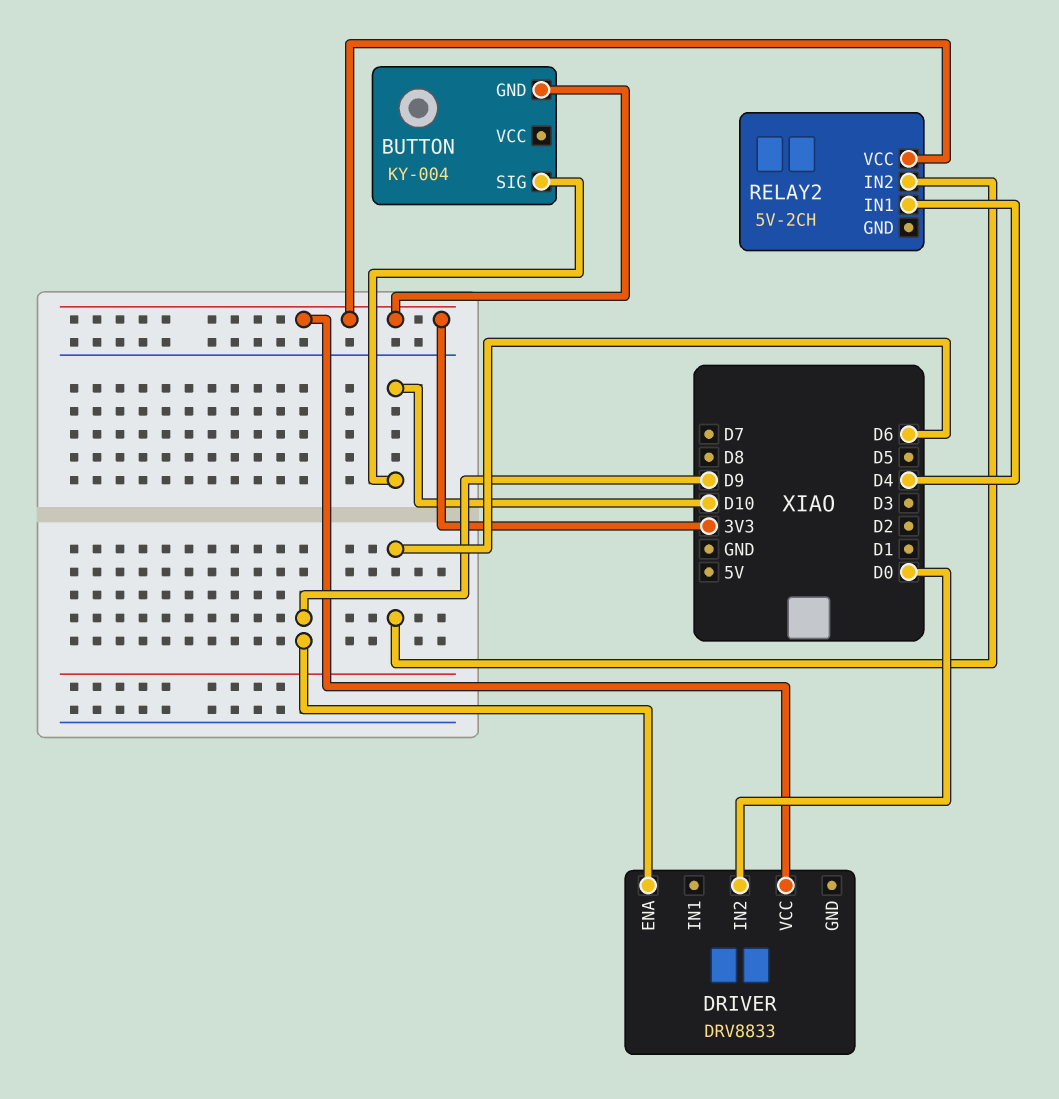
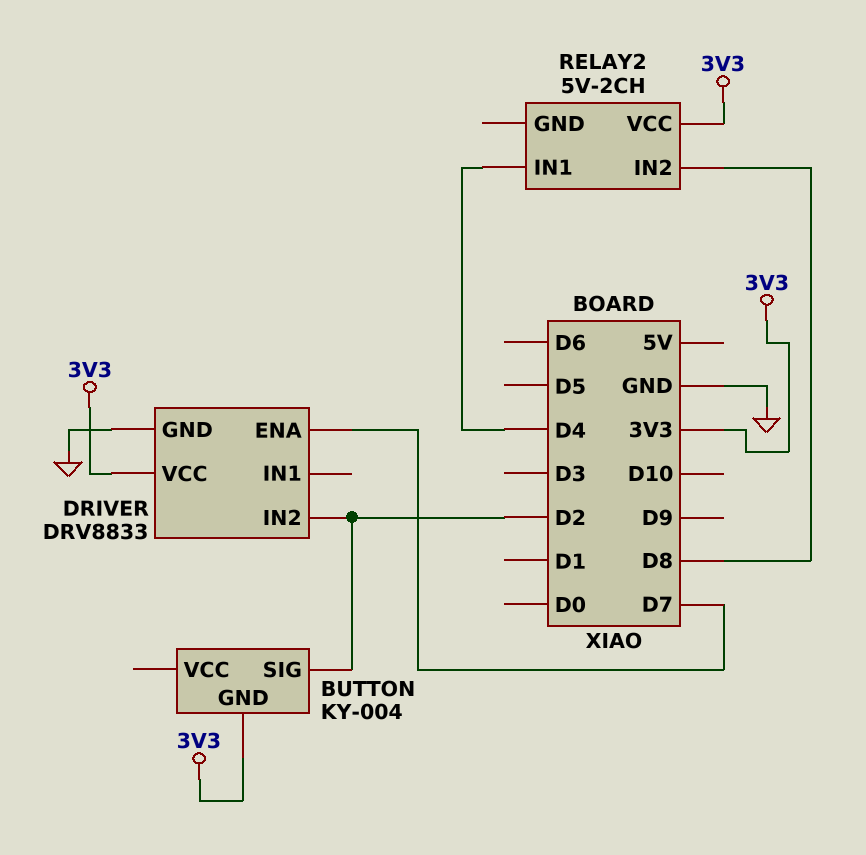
BUTTON pin SIG: D10 -> D2
DRIVER pin ENA: D9 -> D7
DRIVER pin GND: none -> GND
DRIVER pin IN2: D0 -> D2
RELAY2 pin IN2: D6 -> D8

